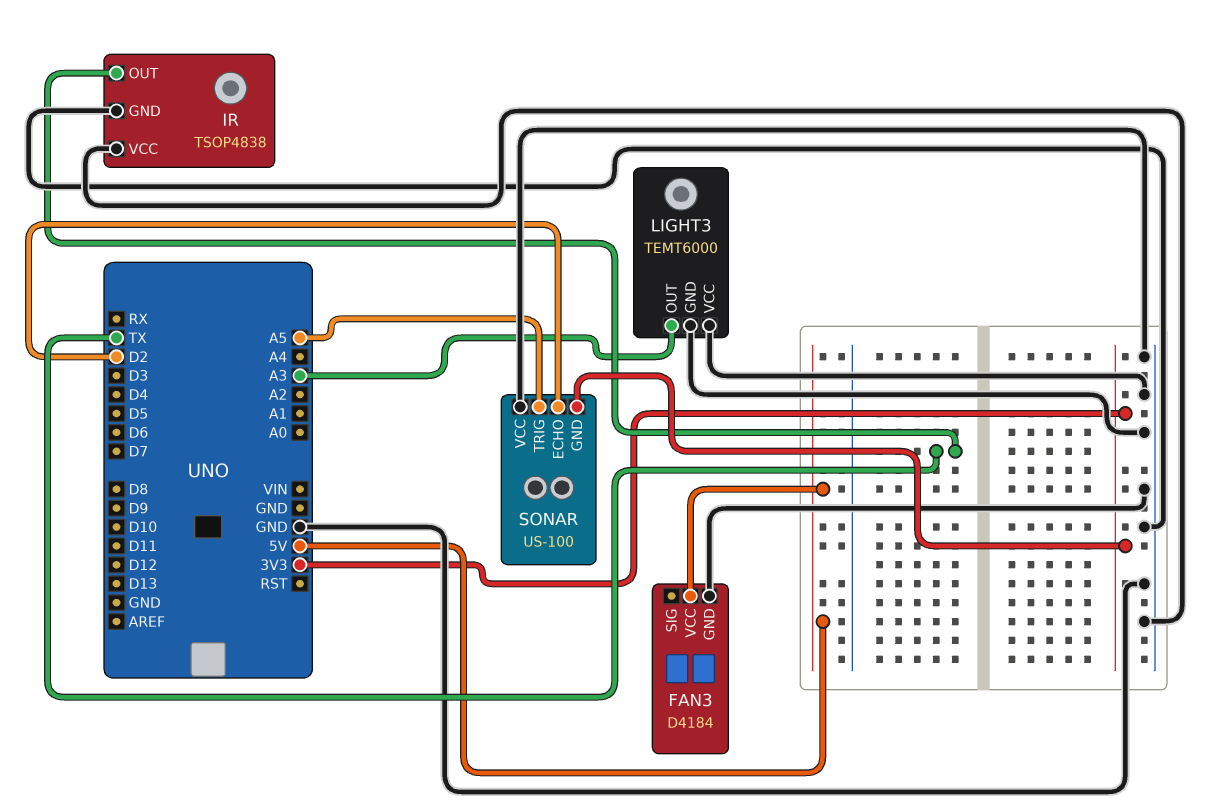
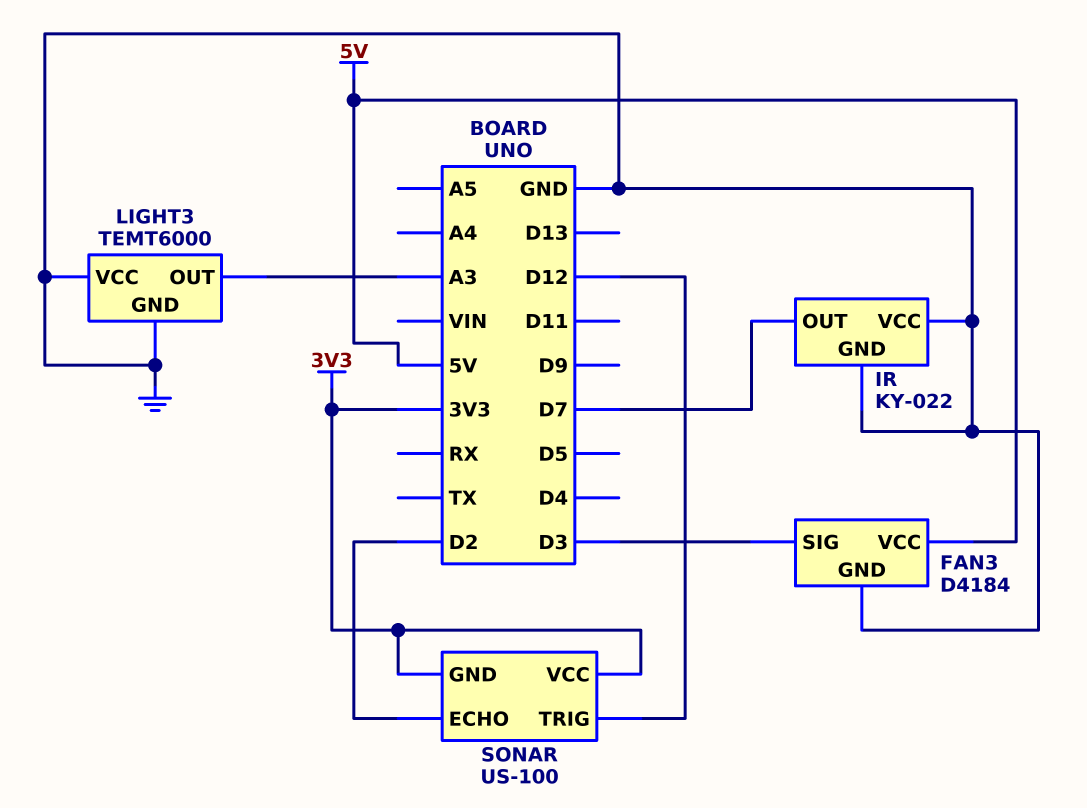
FAN3 pin SIG: none -> D3
IR: TSOP4838 -> KY-022
IR pin OUT: TX -> D7
SONAR pin TRIG: A5 -> D12
SONAR pin VCC: GND -> 3V3

